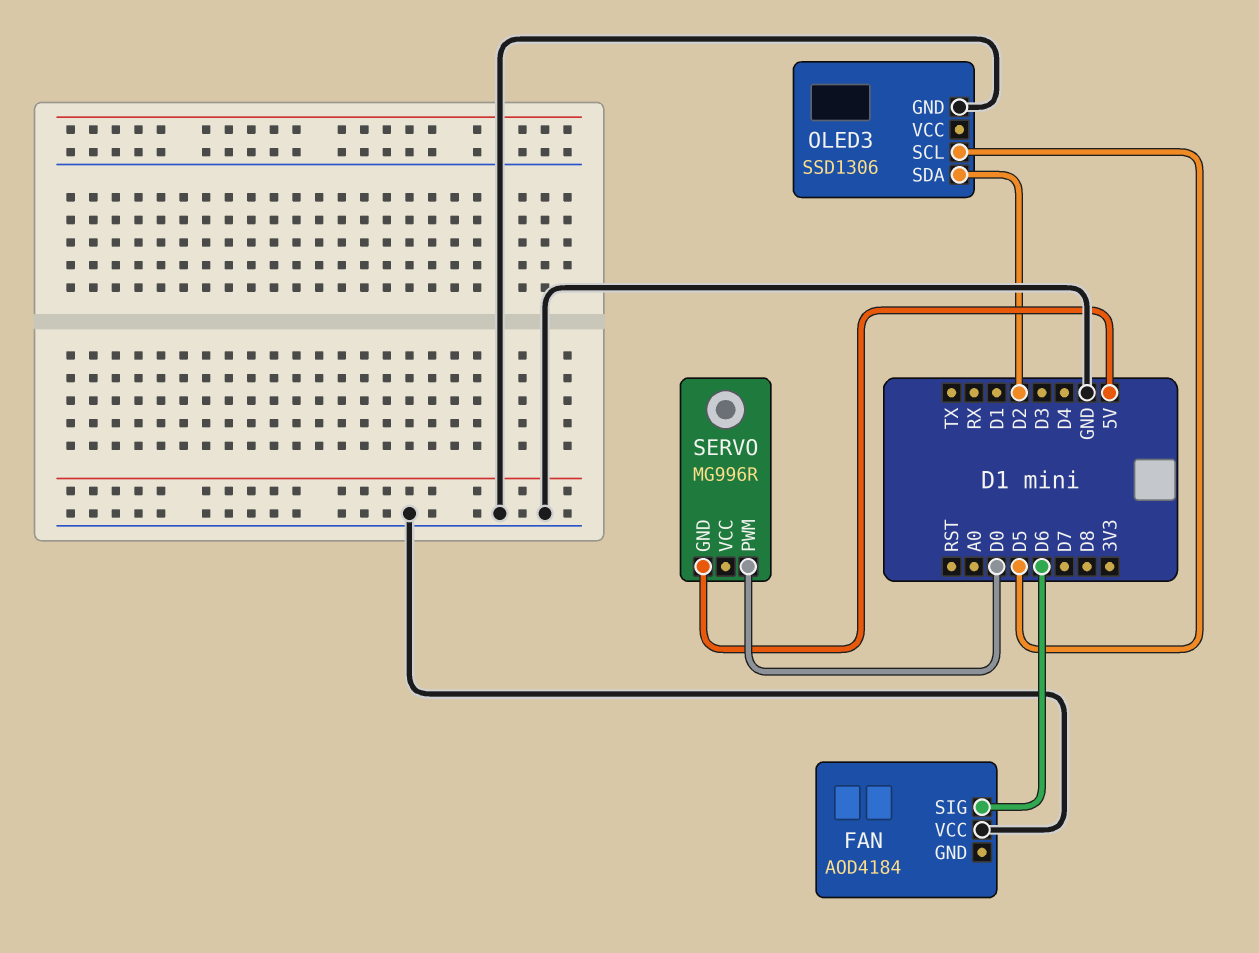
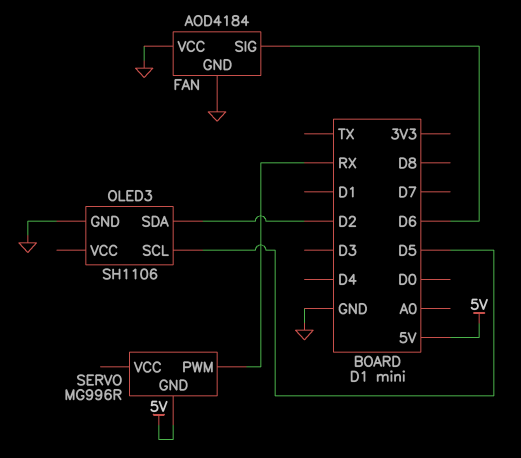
FAN pin GND: none -> GND
OLED3: SSD1306 -> SH1106
SERVO pin PWM: D0 -> RX

